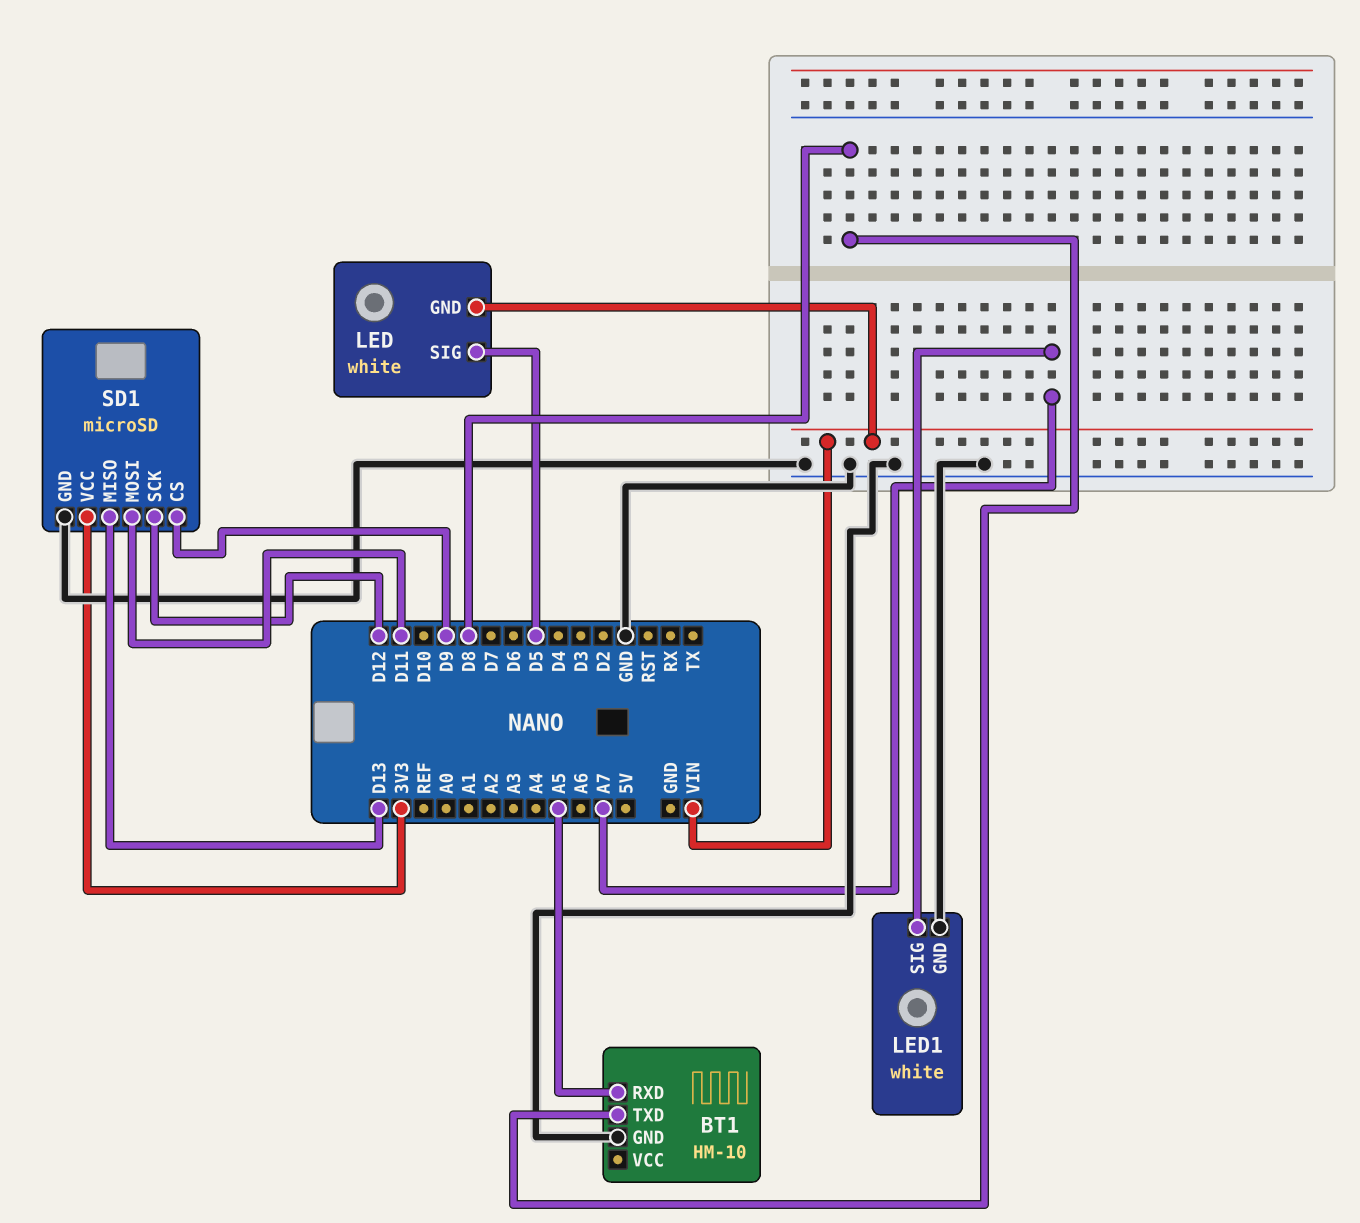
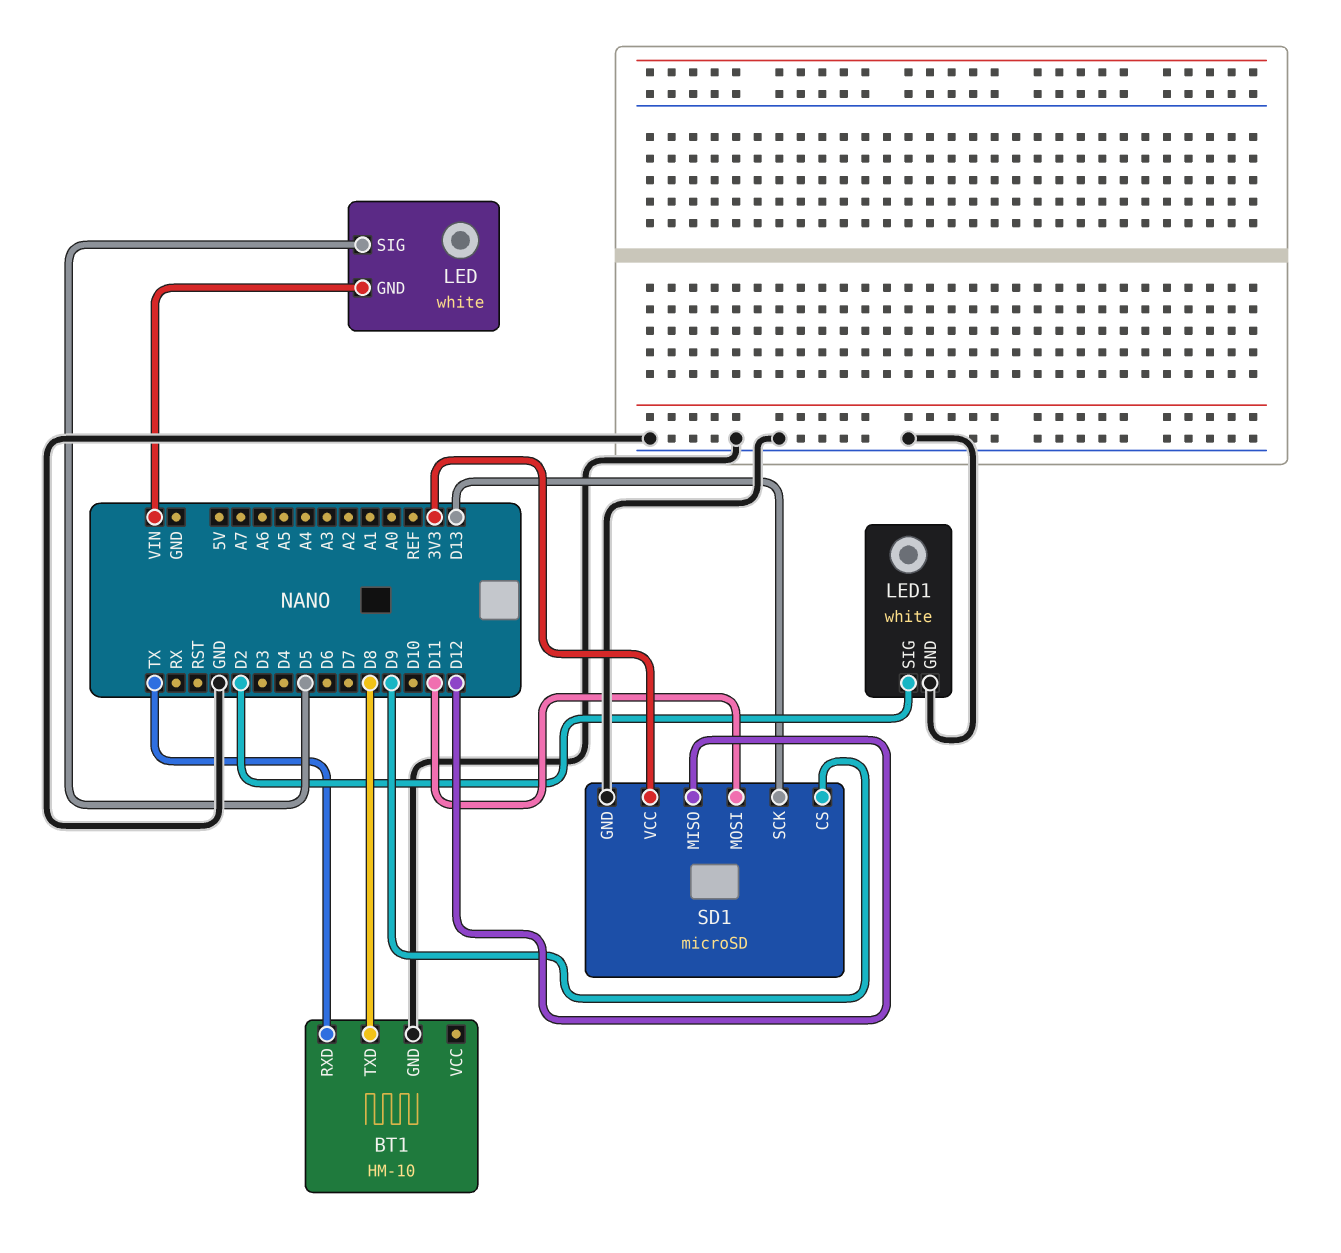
BT1 pin RXD: A5 -> TX
LED1 pin SIG: A7 -> D2
SD1 pin MISO: D13 -> D12
SD1 pin SCK: D12 -> D13

